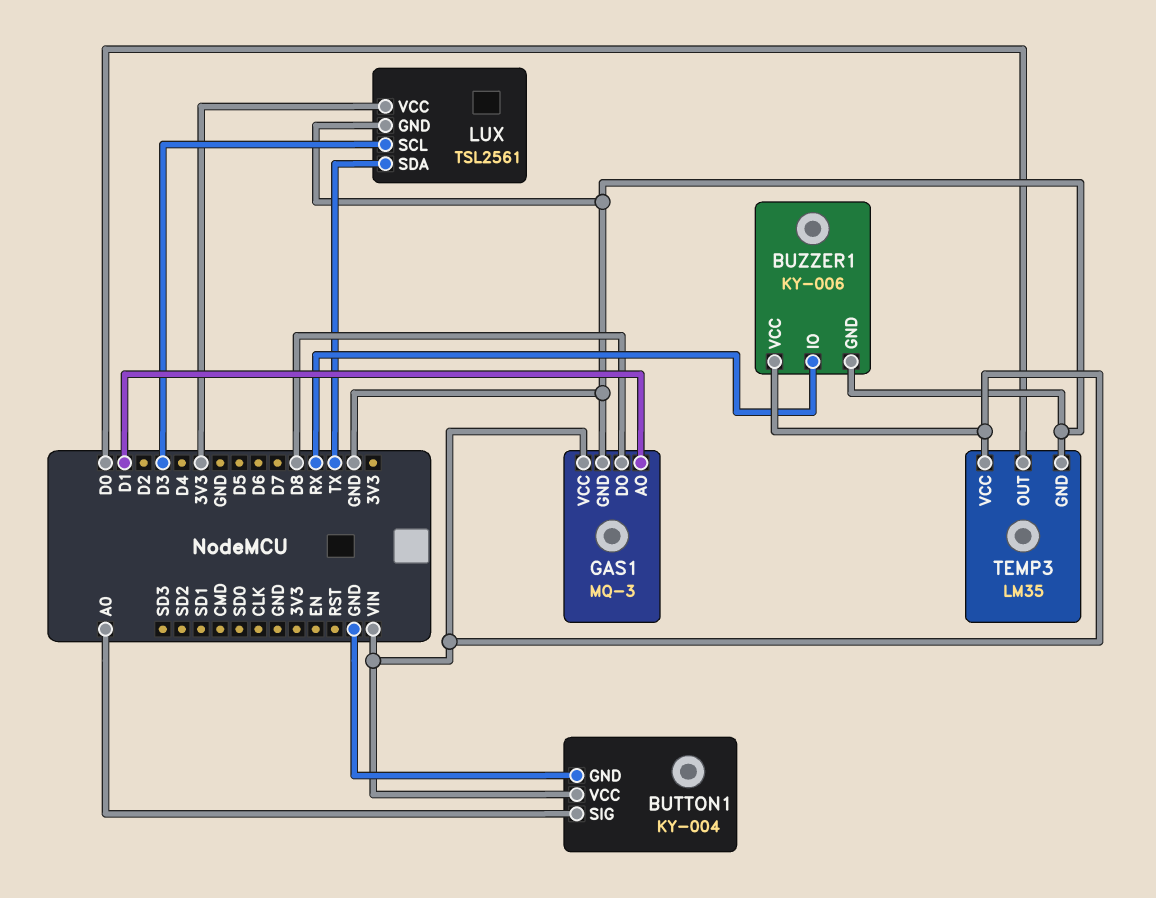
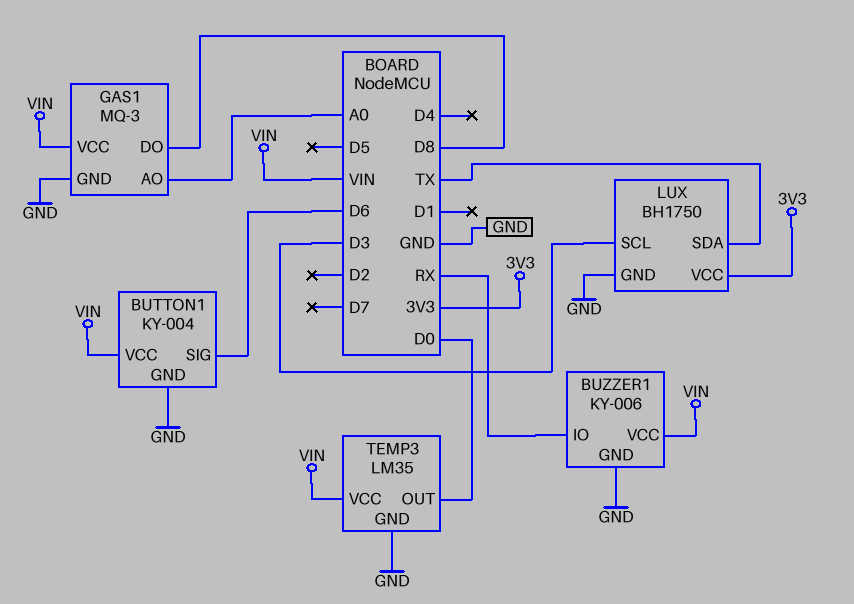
BUTTON1 pin SIG: A0 -> D6
GAS1 pin AO: D1 -> A0
LUX: TSL2561 -> BH1750

